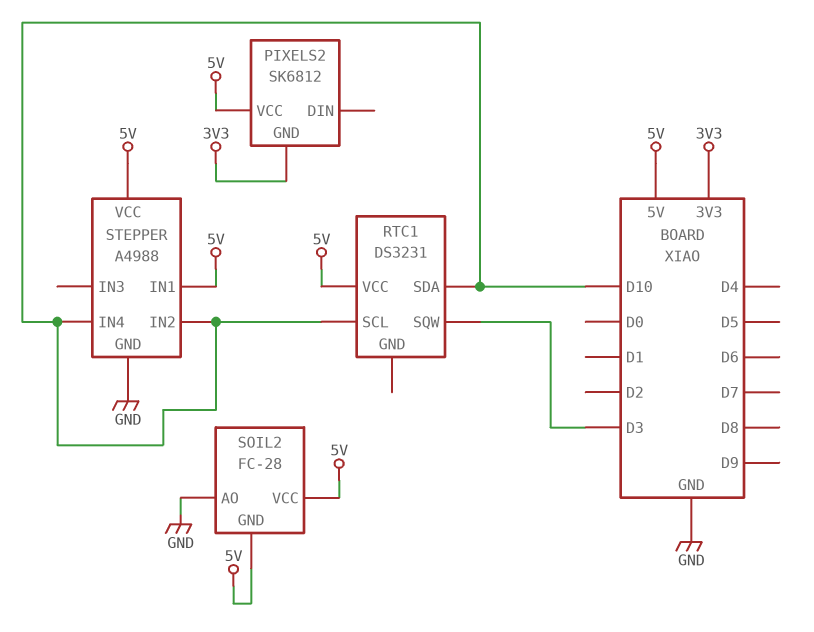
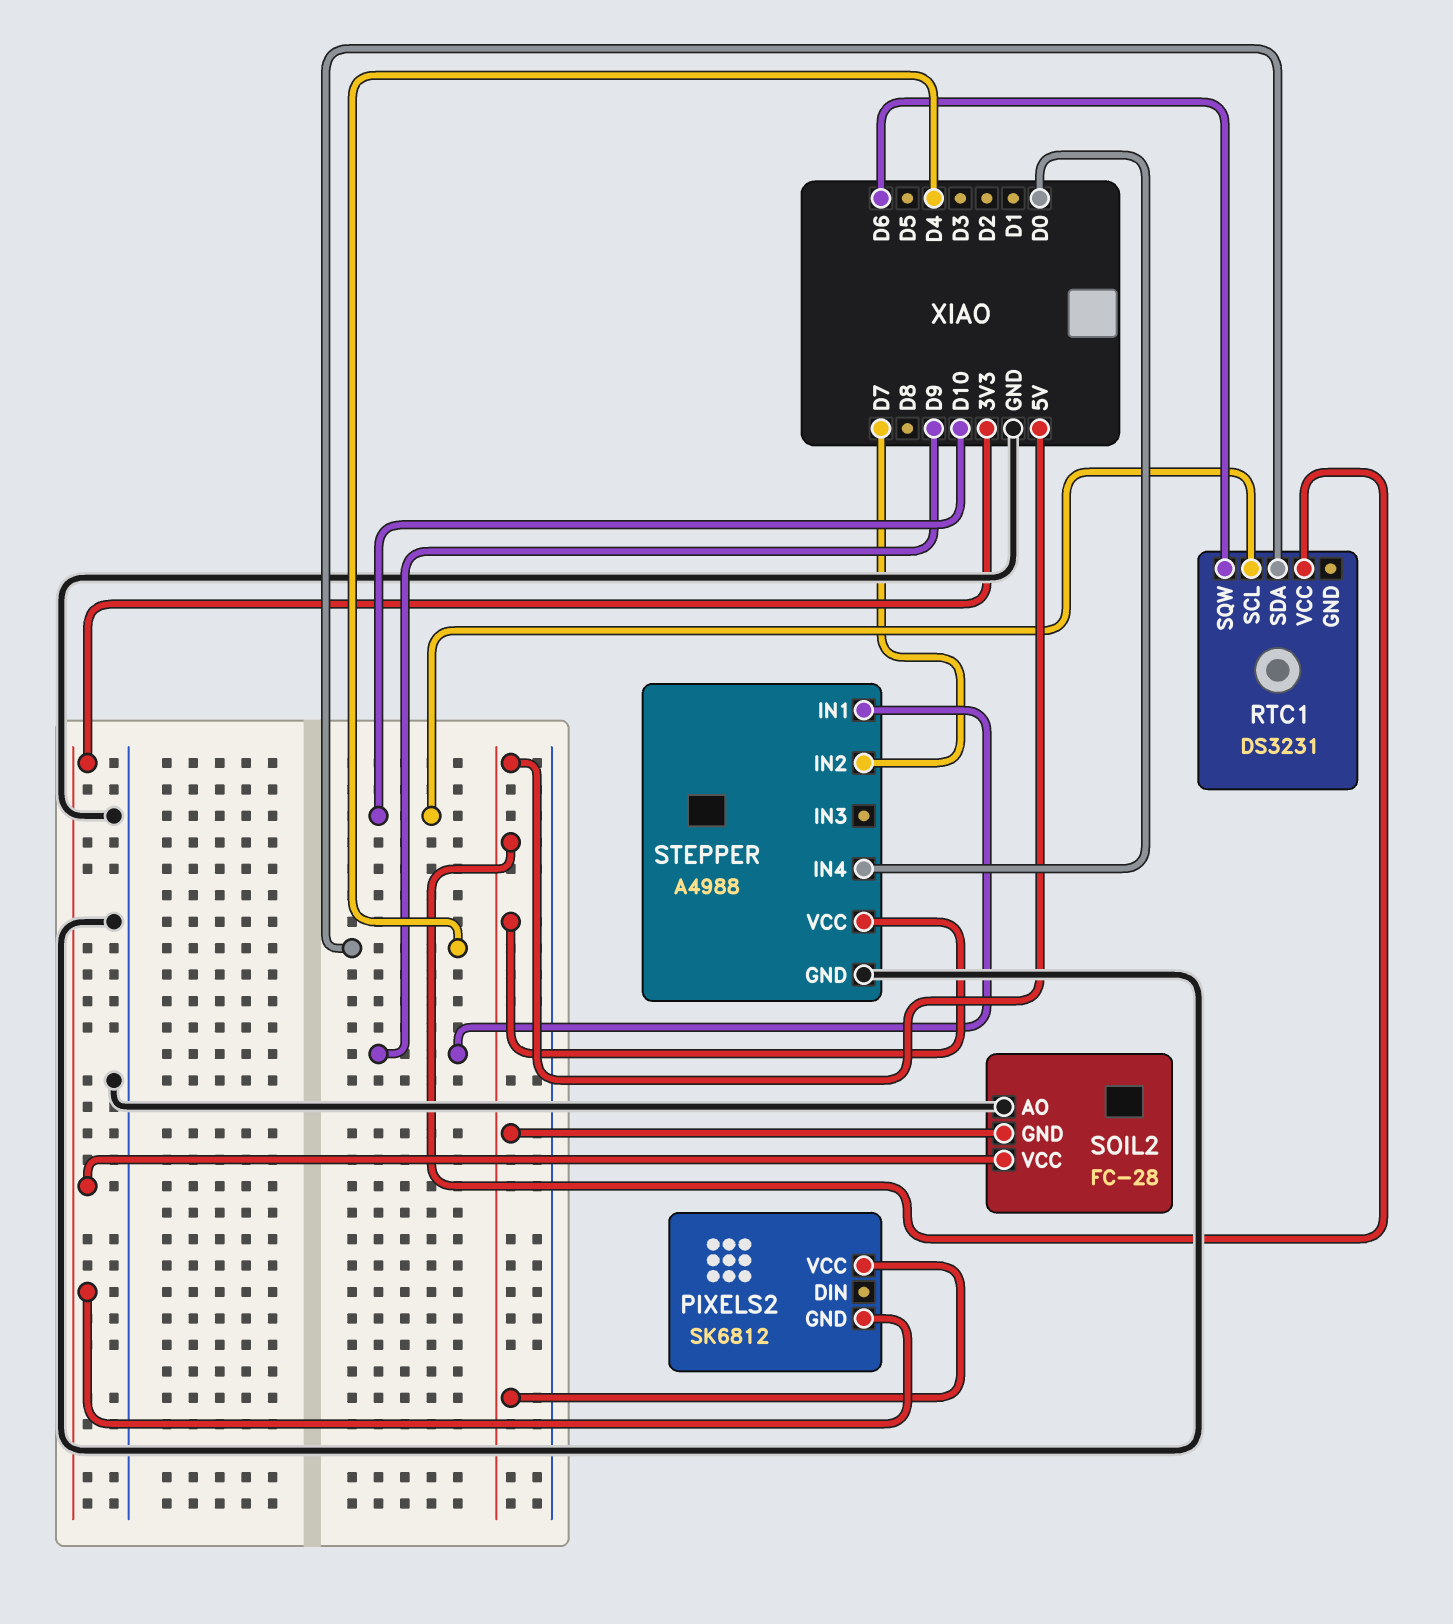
RTC1 pin SDA: D10 -> D4
RTC1 pin SQW: D3 -> D6
SOIL2 pin VCC: 5V -> 3V3
STEPPER pin IN1: 5V -> D9
STEPPER pin IN2: D10 -> D7
STEPPER pin IN4: D10 -> D0

